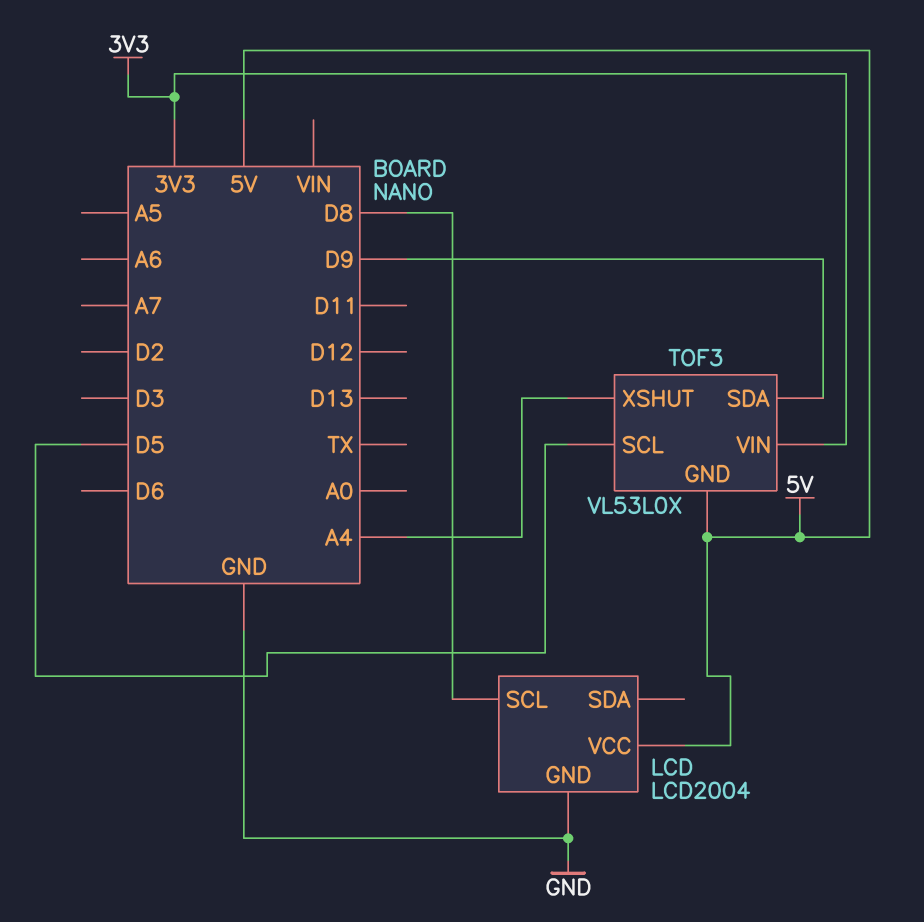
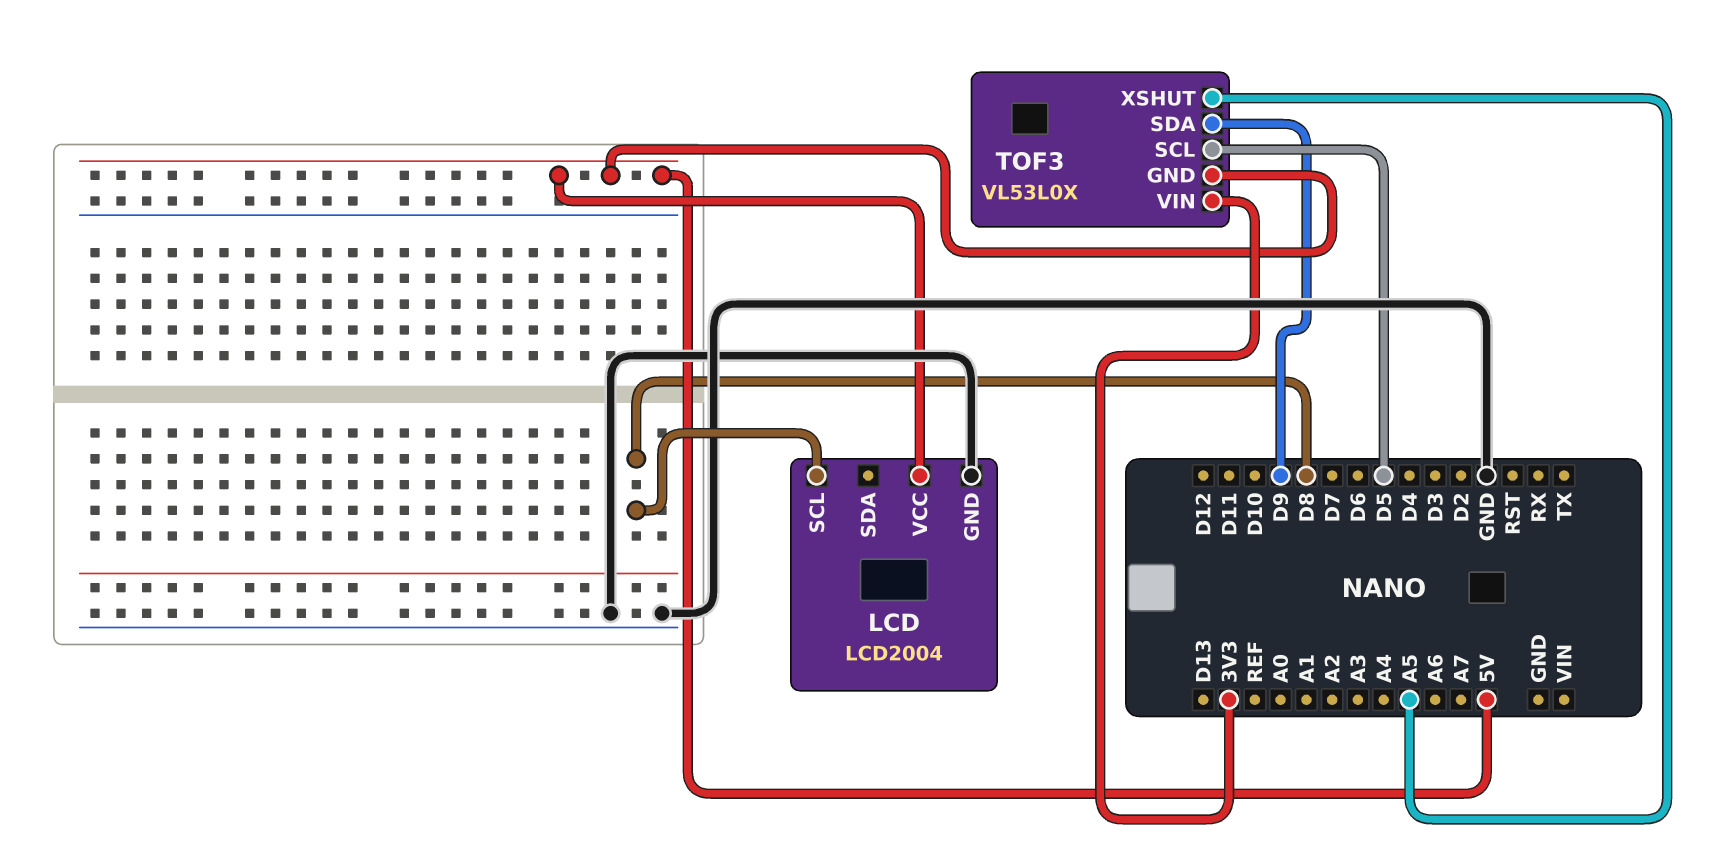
TOF3 pin XSHUT: A4 -> A5

